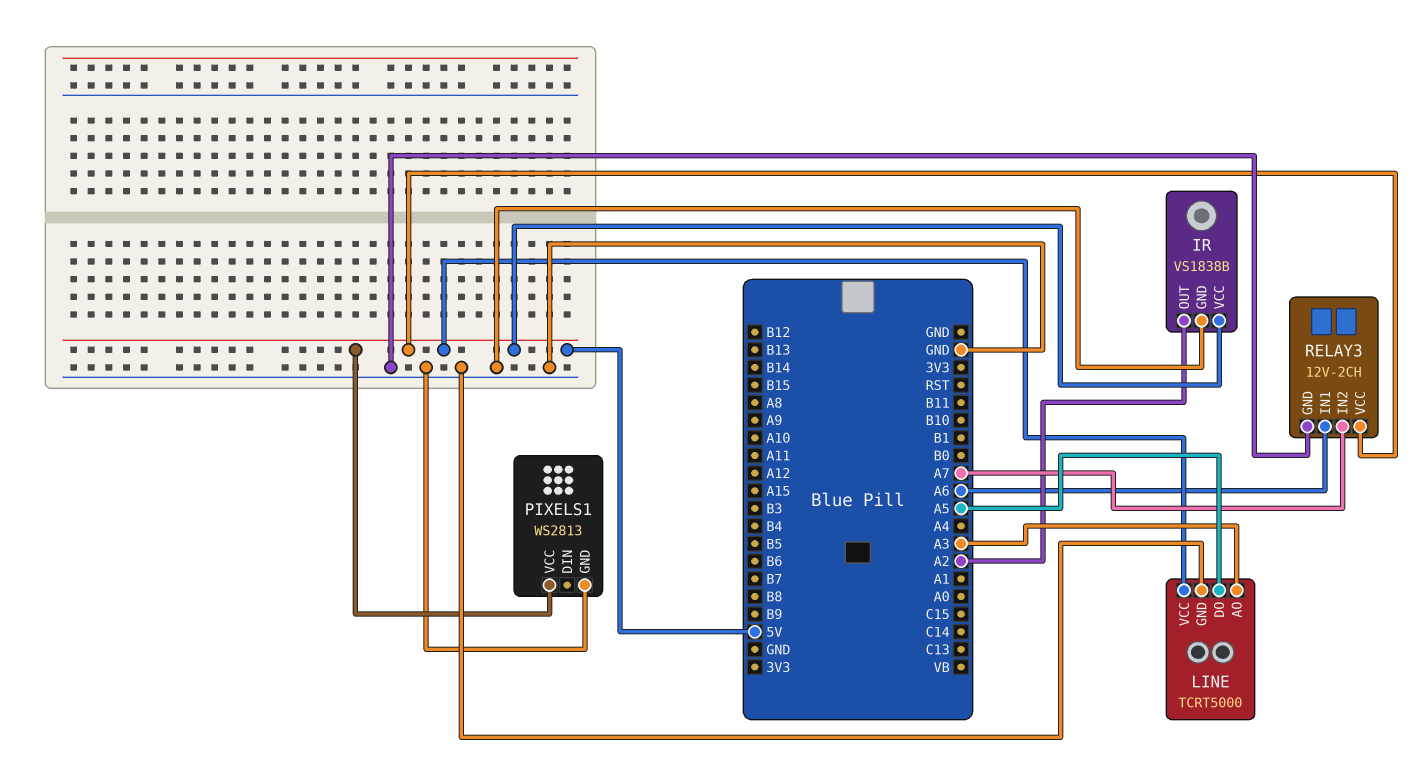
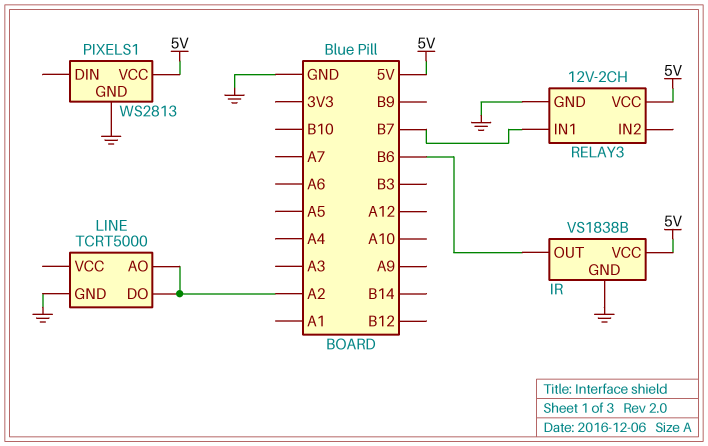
IR pin OUT: A2 -> B6
LINE pin AO: A3 -> A2
LINE pin DO: A5 -> A2
LINE pin VCC: 5V -> none
RELAY3 pin IN1: A6 -> B7
RELAY3 pin IN2: A7 -> none

